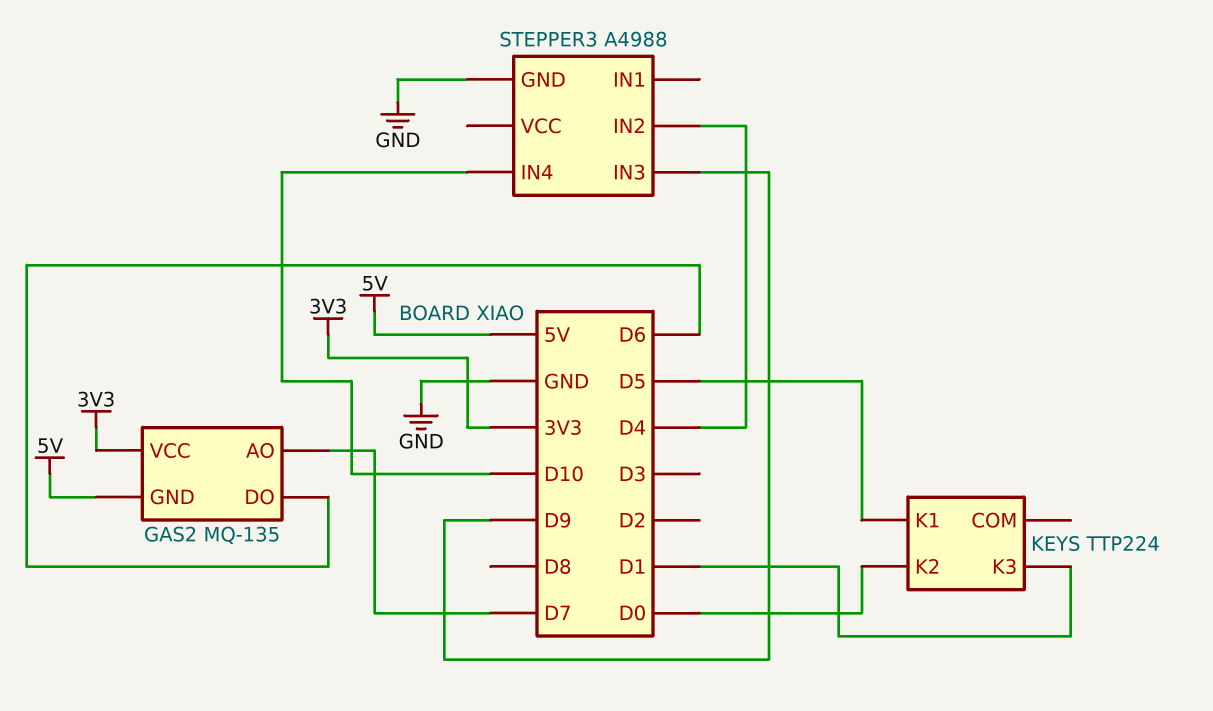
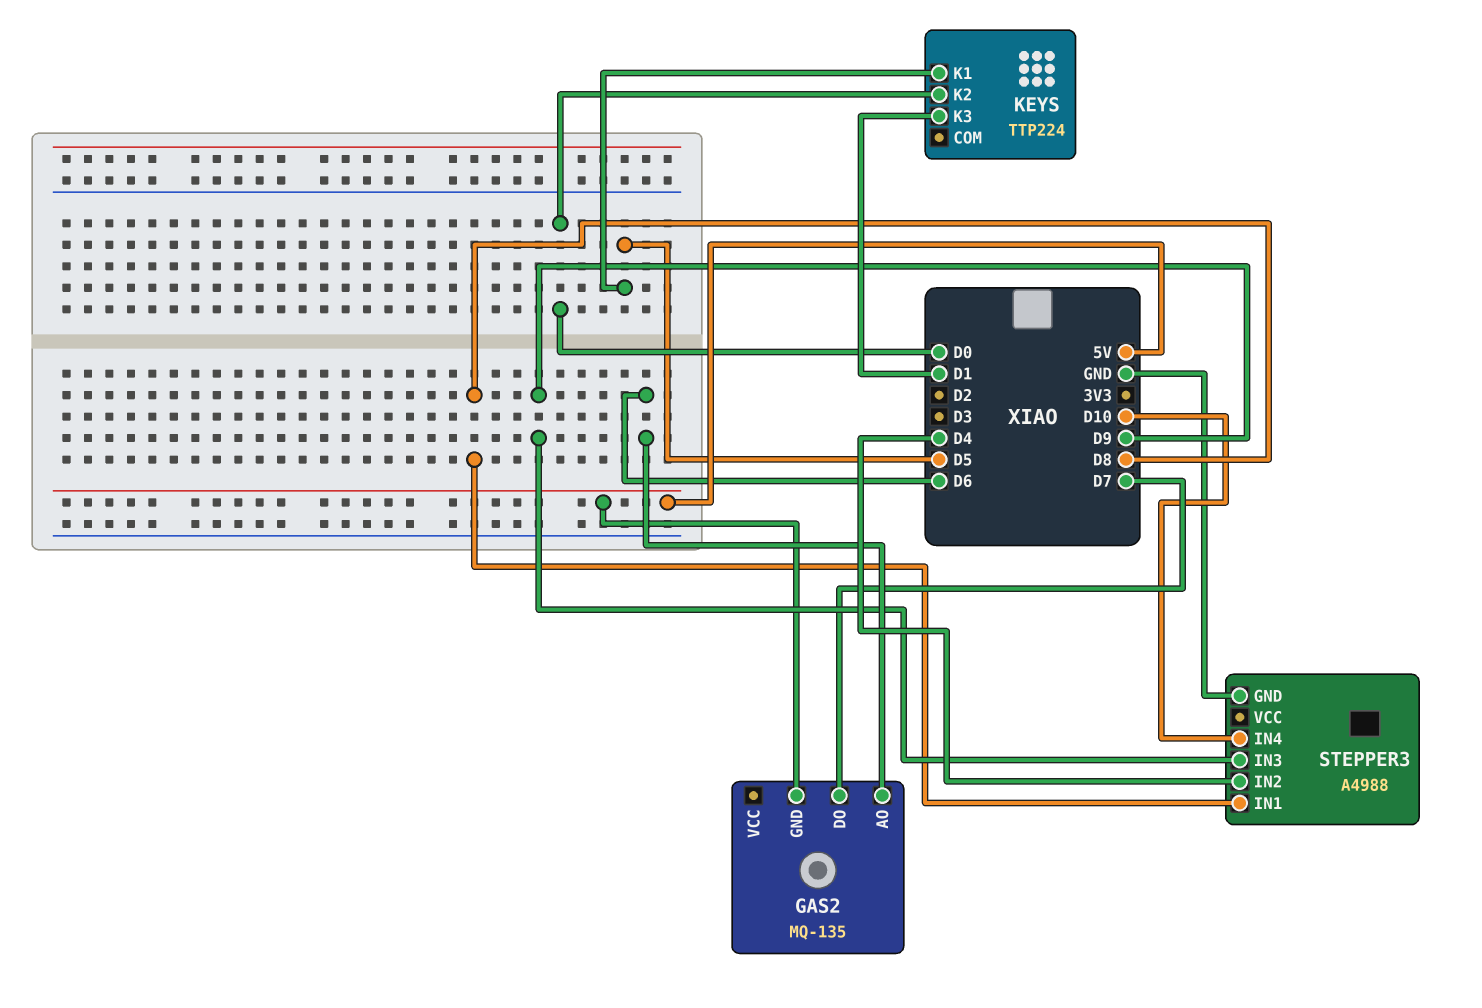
GAS2 pin AO: D7 -> D6
GAS2 pin DO: D6 -> D7
GAS2 pin VCC: 3V3 -> none
STEPPER3 pin IN1: none -> D8

